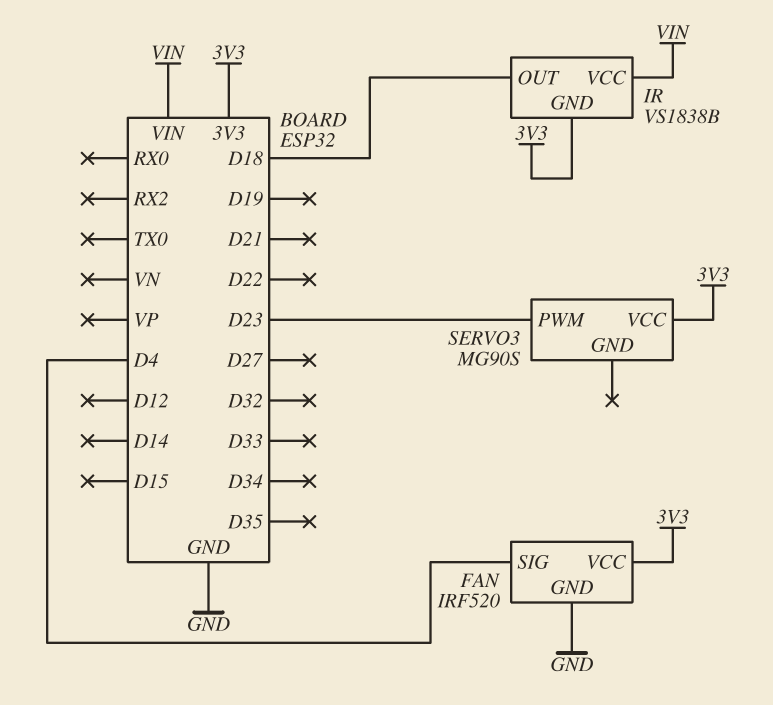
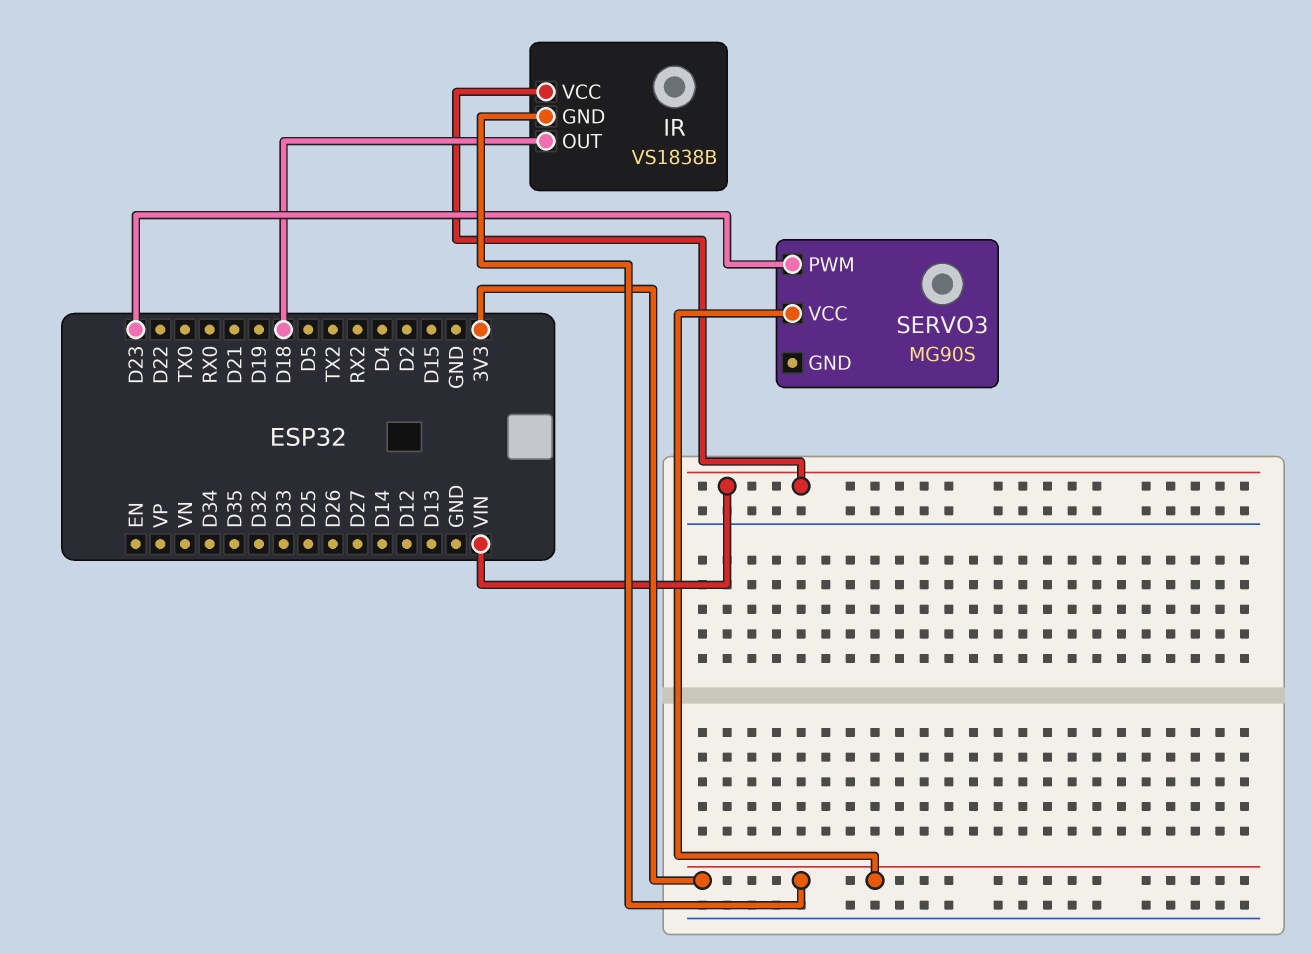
FAN: IRF520 -> none
FAN pin GND: GND -> none
FAN pin SIG: D4 -> none
FAN pin VCC: 3V3 -> none

